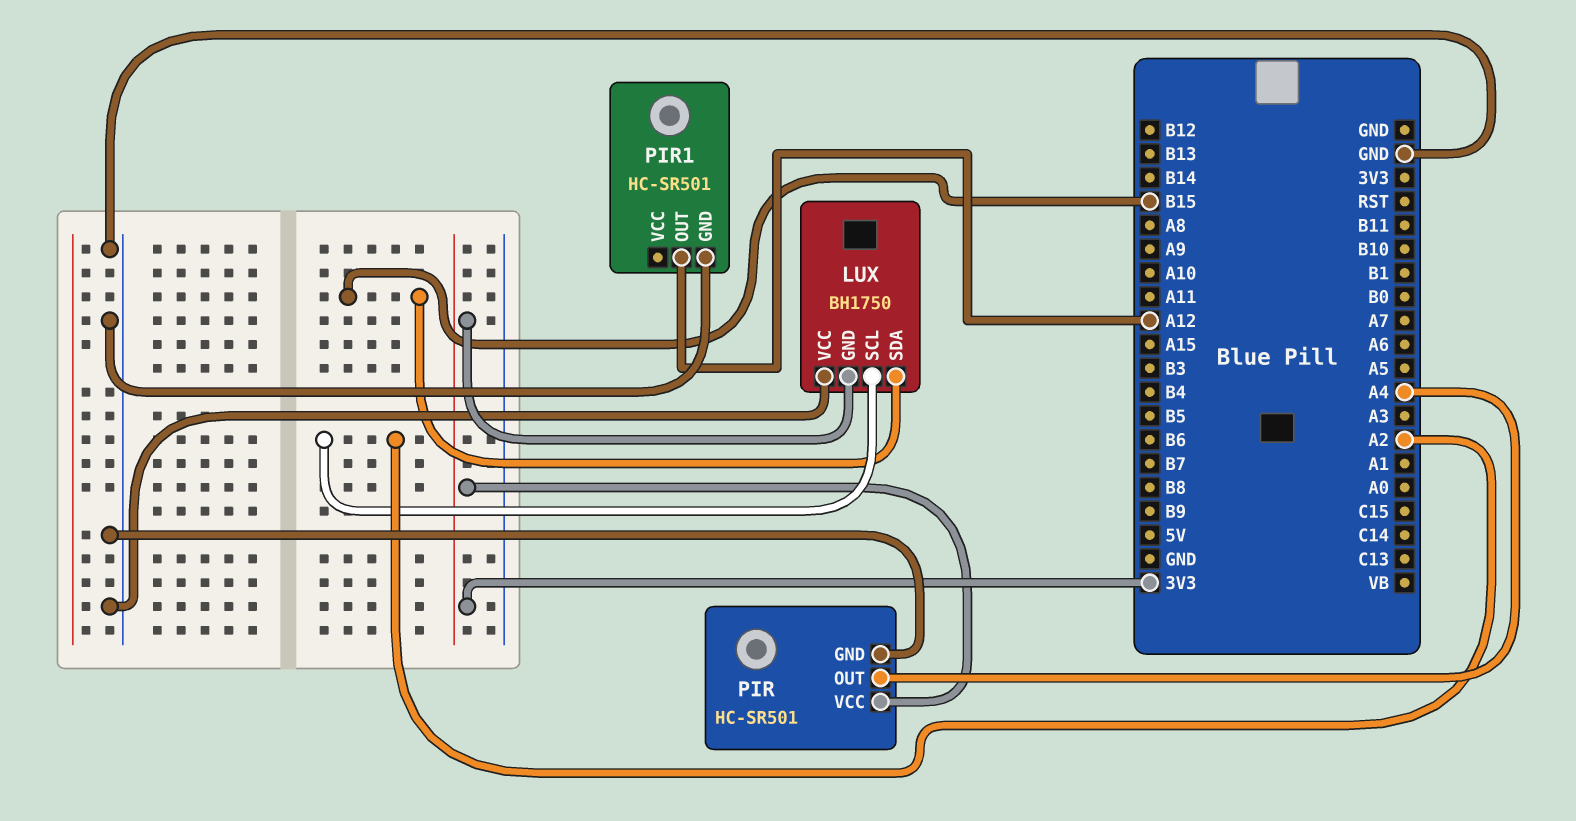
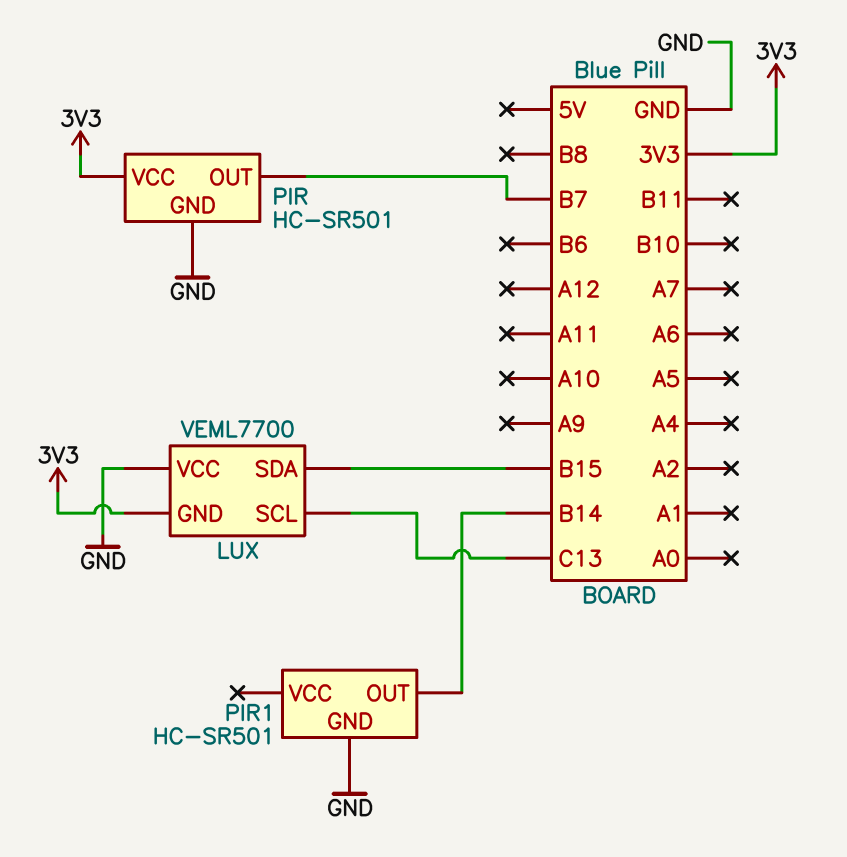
LUX: BH1750 -> VEML7700
LUX pin SCL: A2 -> C13
PIR pin OUT: A4 -> B7
PIR1 pin OUT: A12 -> B14

